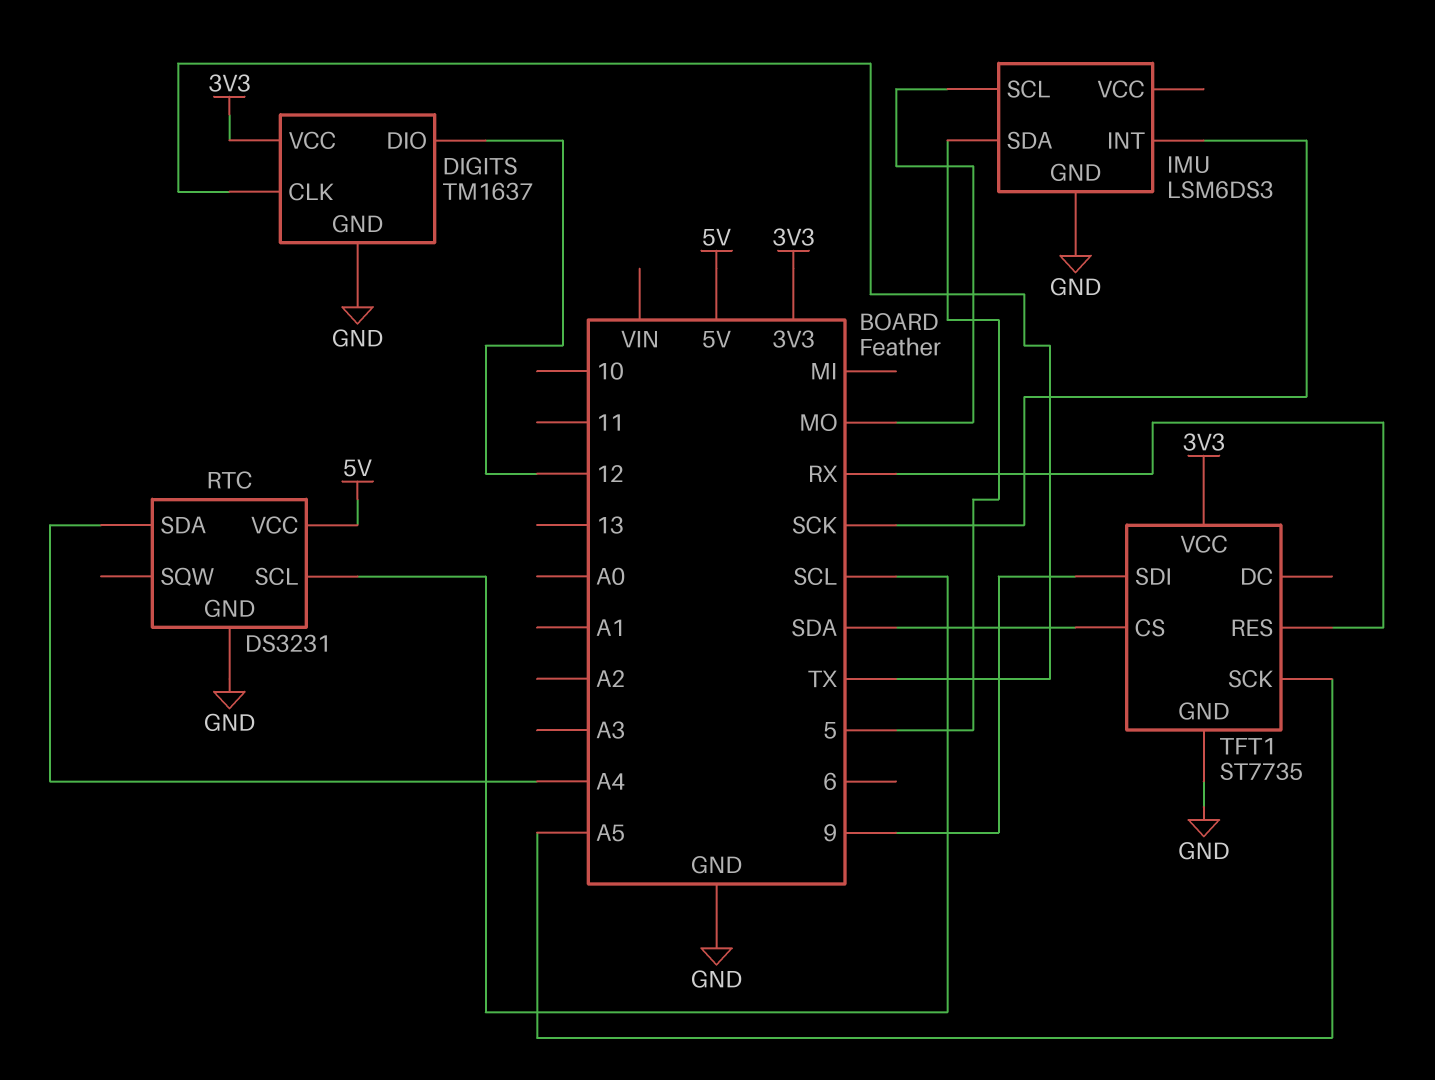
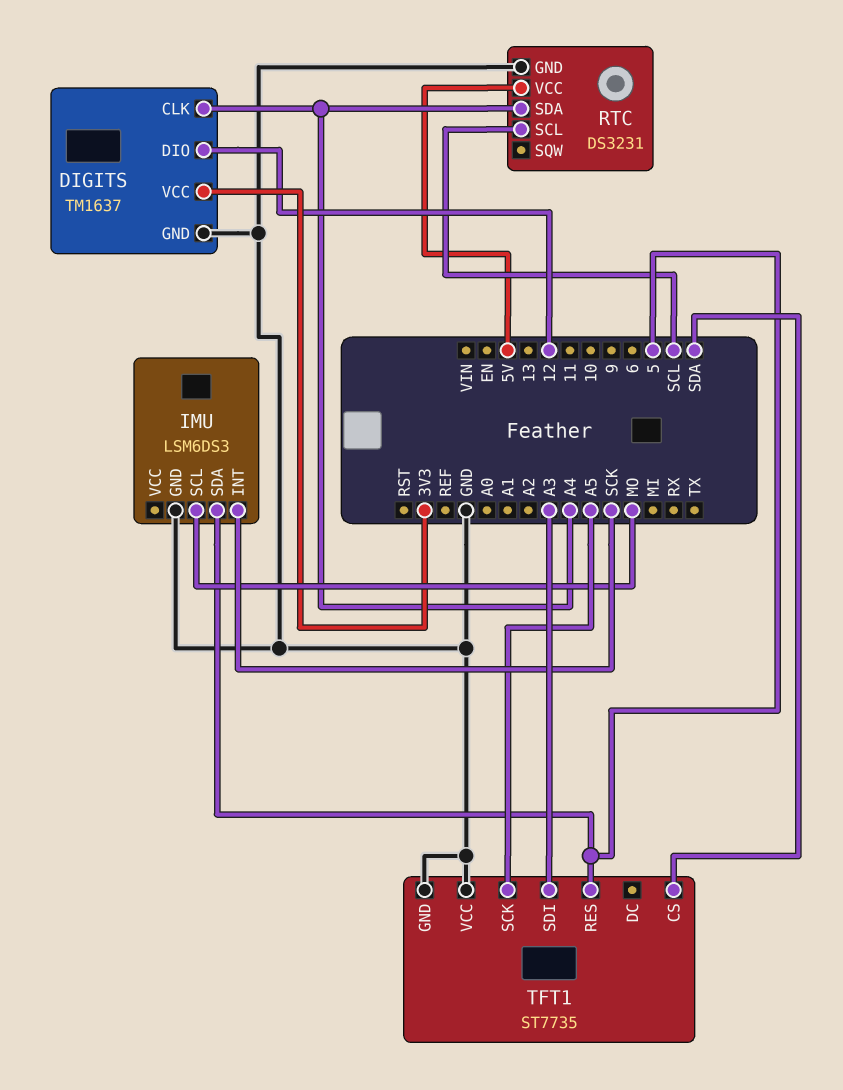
DIGITS pin CLK: TX -> A4
TFT1 pin RES: RX -> 5
TFT1 pin SDI: 9 -> A3
TFT1 pin VCC: 3V3 -> GND

